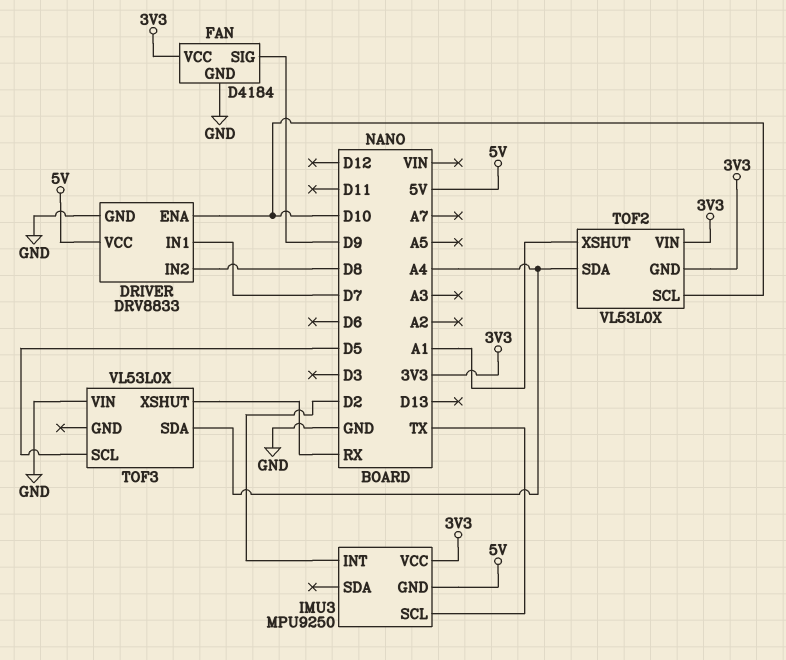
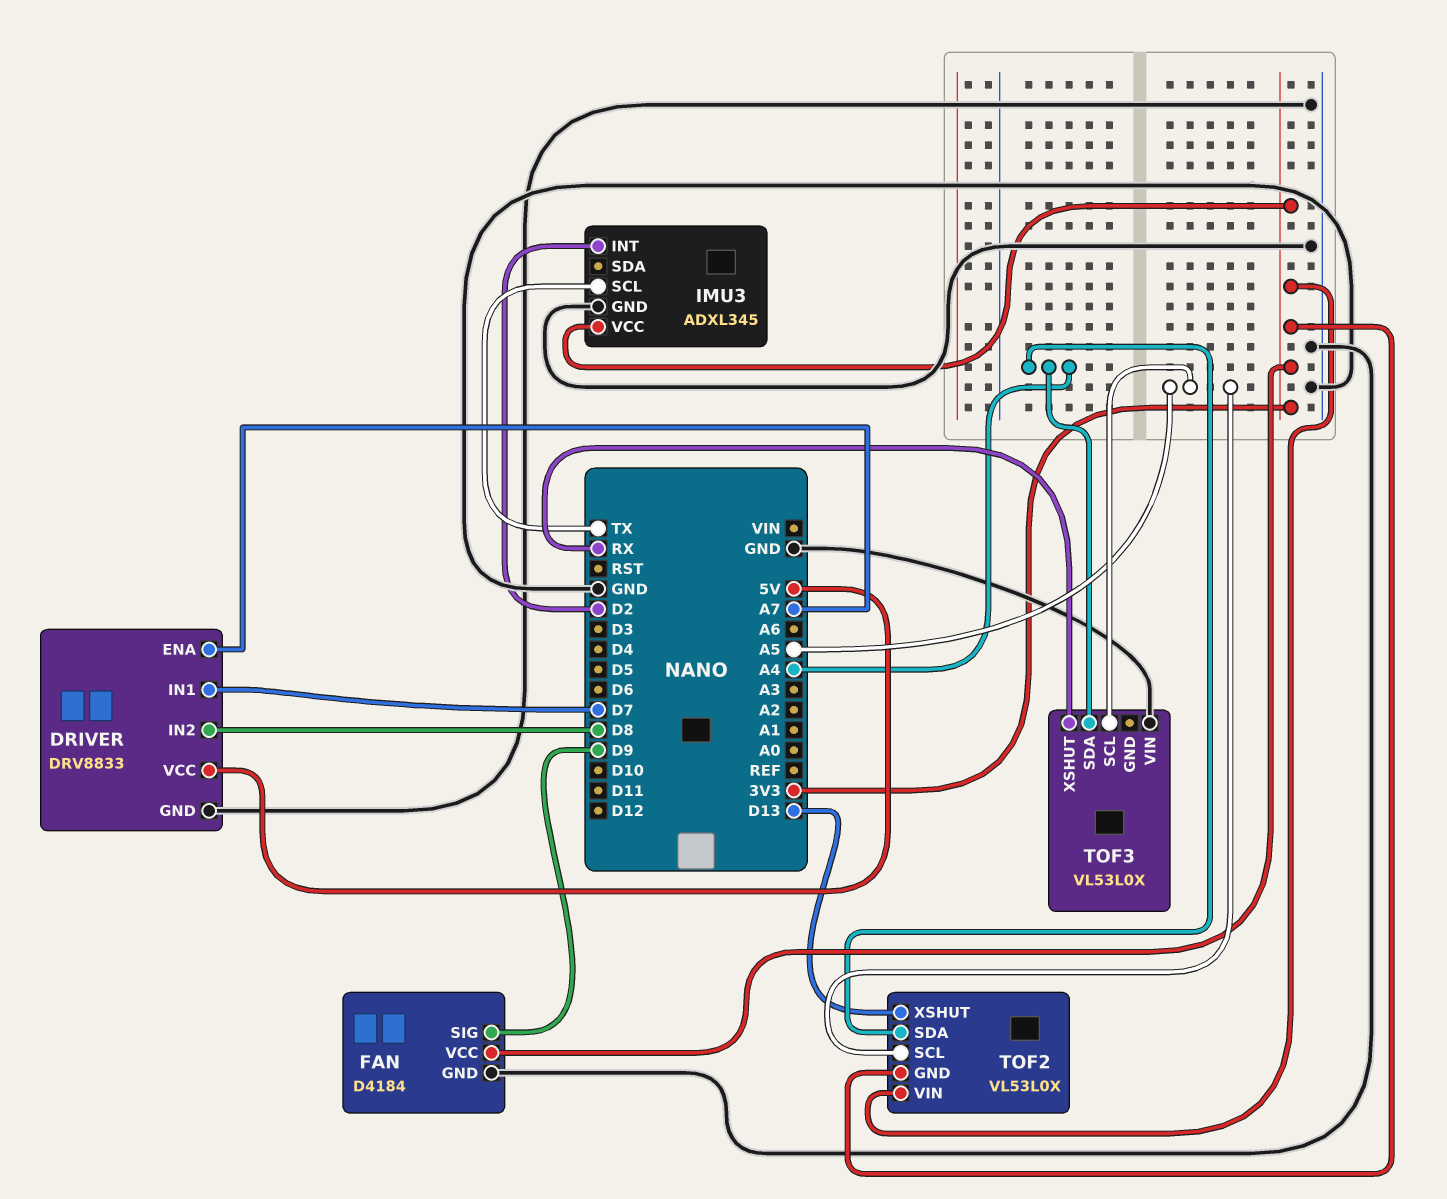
DRIVER pin ENA: D10 -> A7
IMU3: MPU9250 -> ADXL345
IMU3 pin GND: 5V -> GND
TOF2 pin SCL: D10 -> A5
TOF2 pin XSHUT: A1 -> D13
TOF3 pin SCL: D5 -> A5

